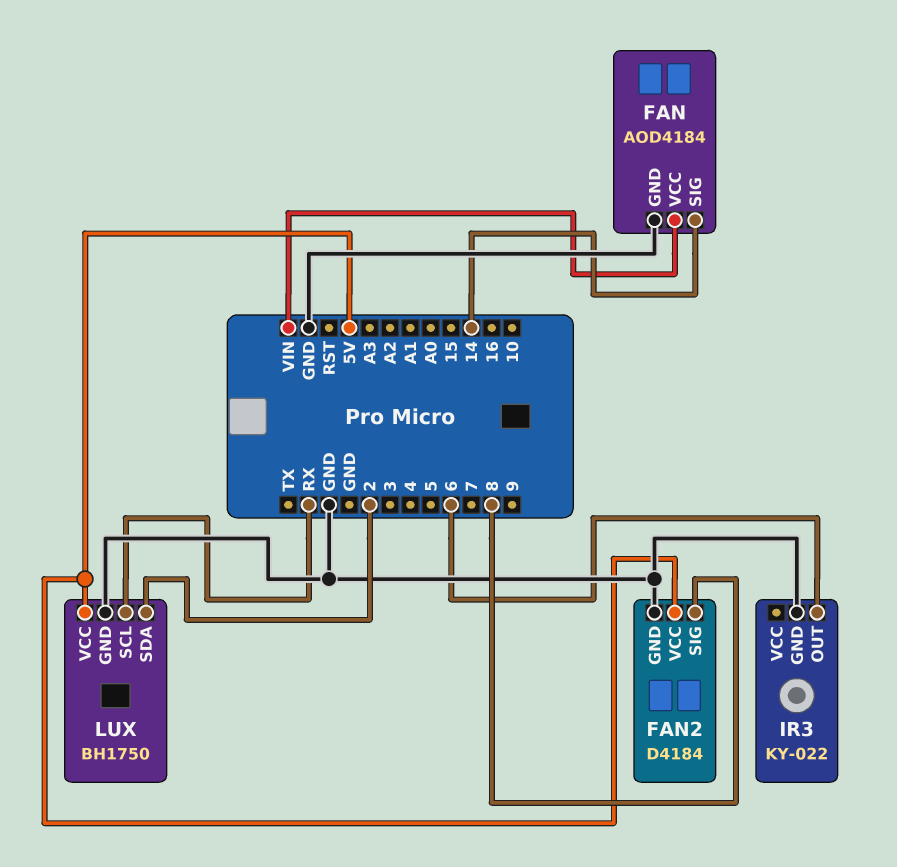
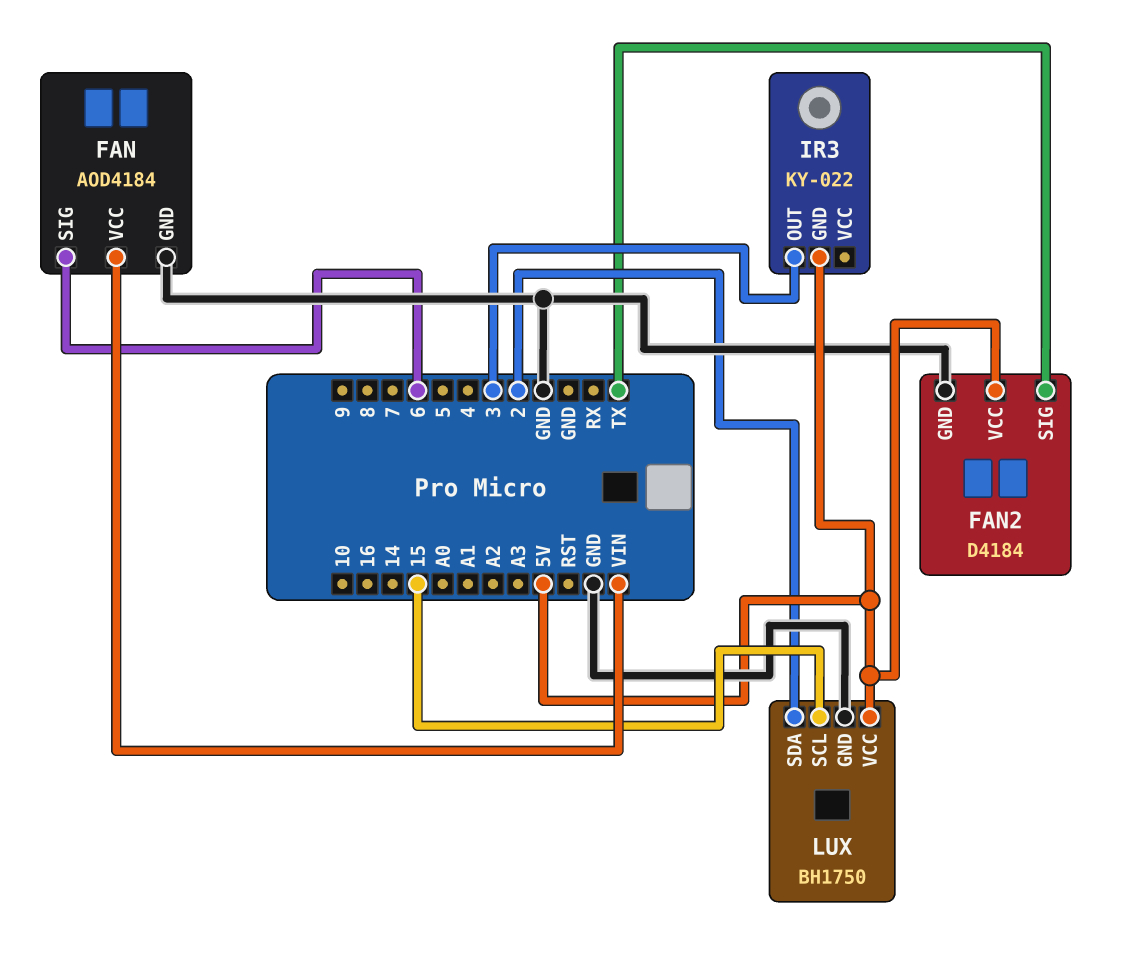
FAN pin SIG: 14 -> 6
FAN2 pin SIG: 8 -> TX
IR3 pin GND: GND -> 5V
IR3 pin OUT: 6 -> 3
LUX pin SCL: RX -> 15

